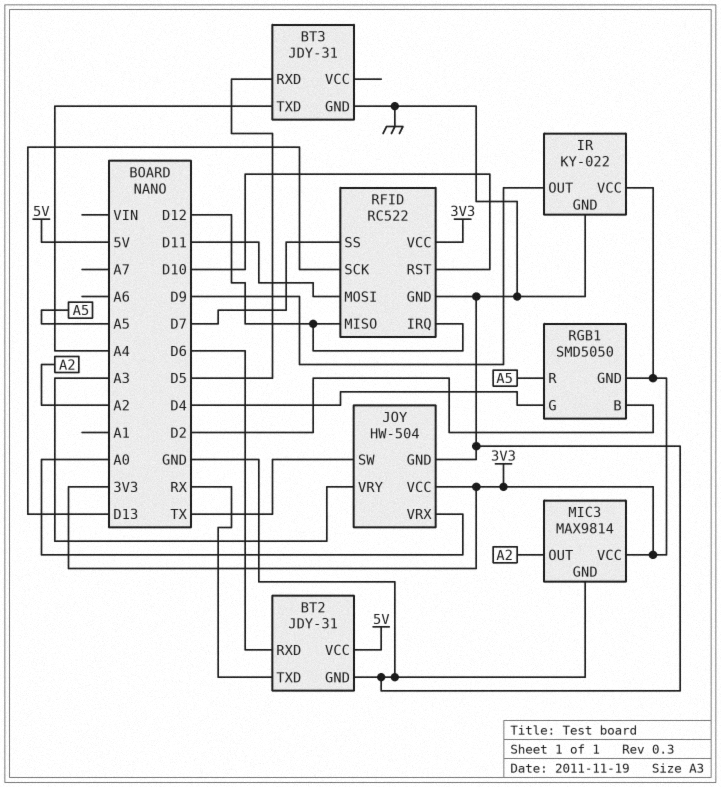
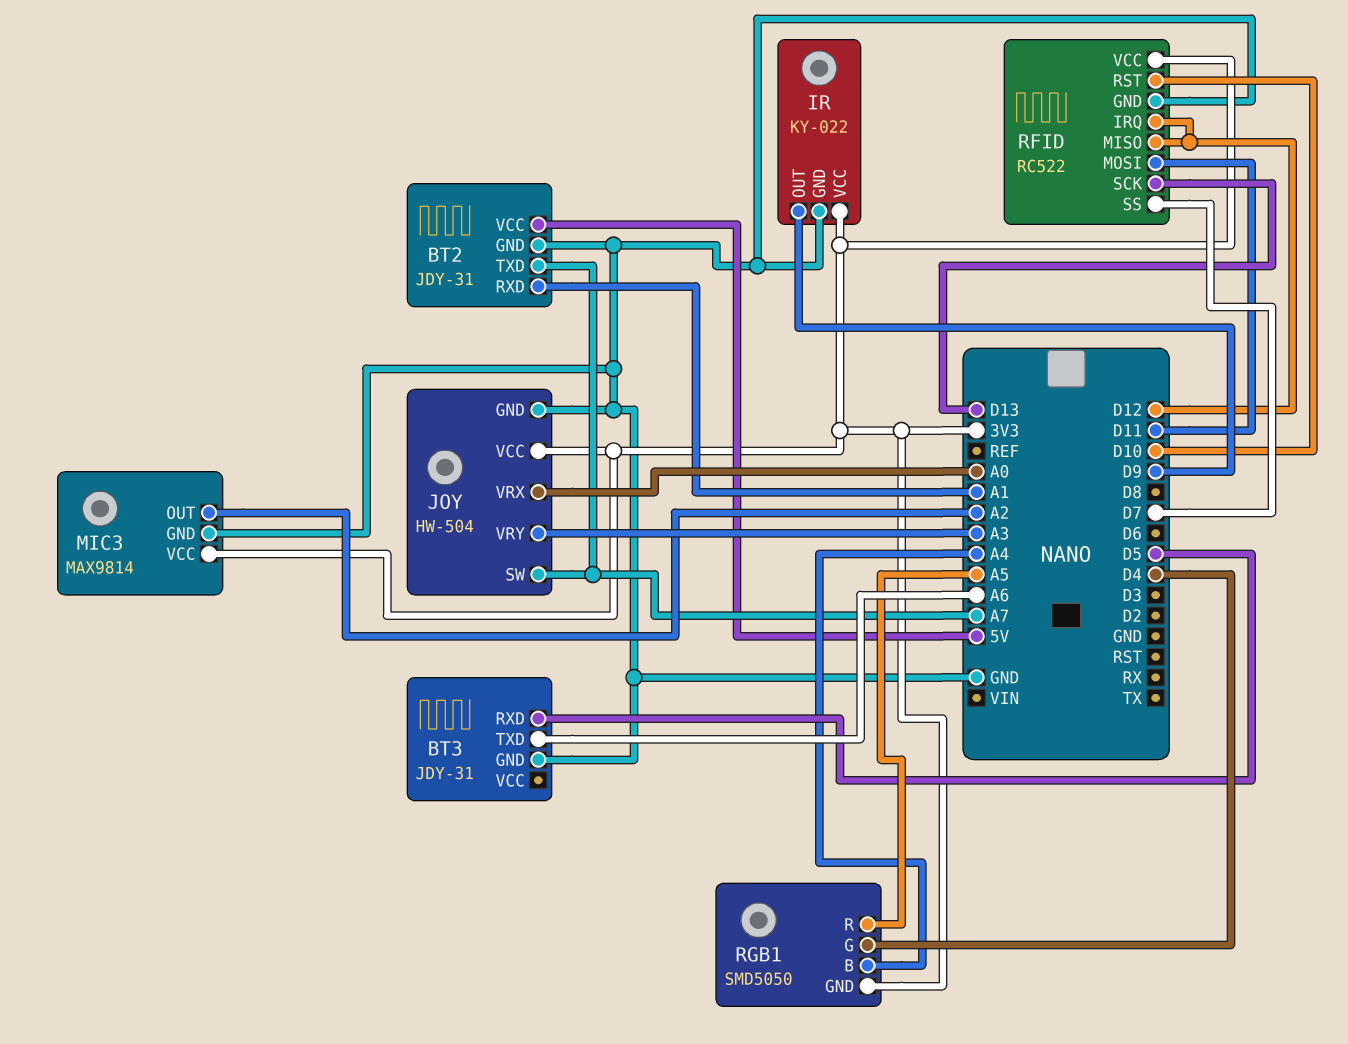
BT2 pin RXD: D6 -> A1
BT2 pin TXD: RX -> A7
BT3 pin TXD: A4 -> A6
JOY pin SW: TX -> A7
RGB1 pin B: D2 -> A4

